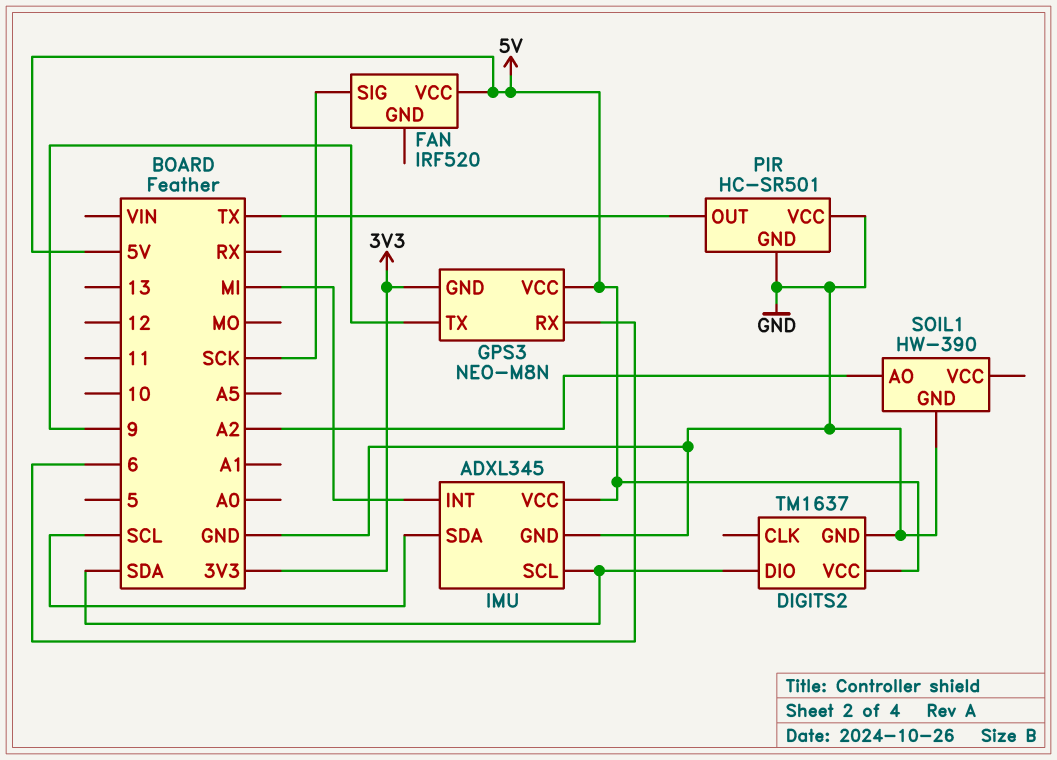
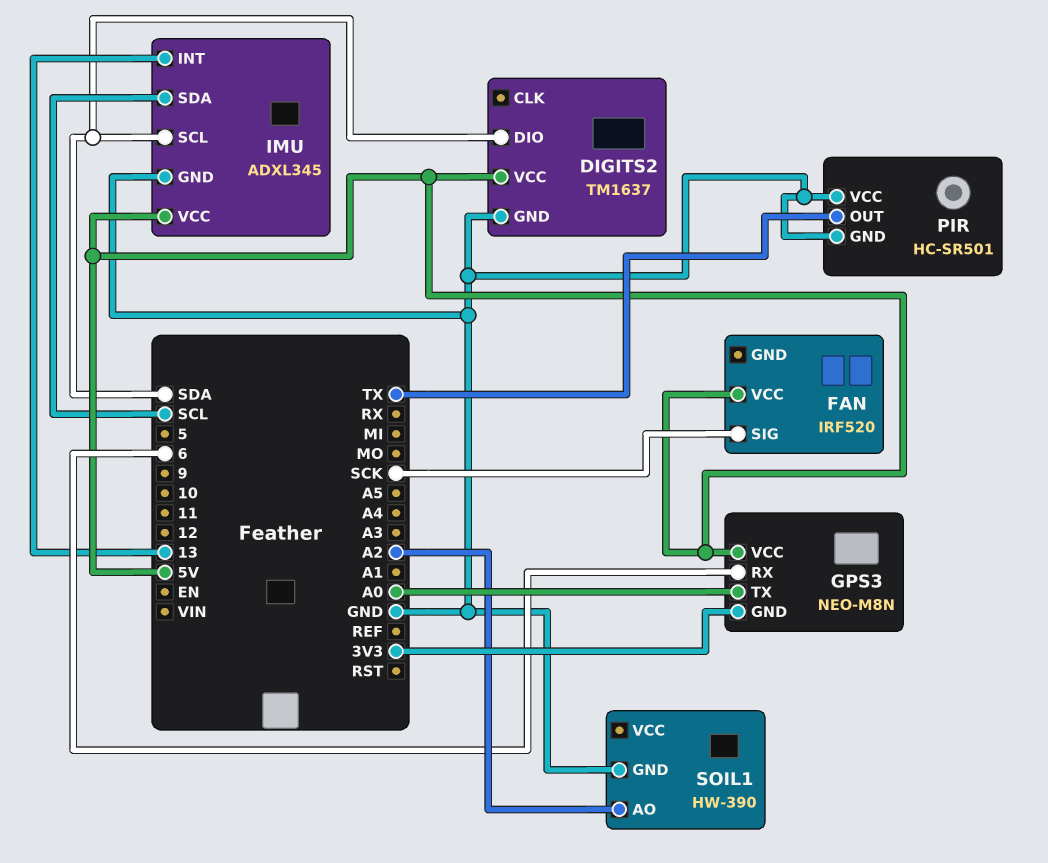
GPS3 pin TX: 9 -> A0
IMU pin INT: MI -> 13

